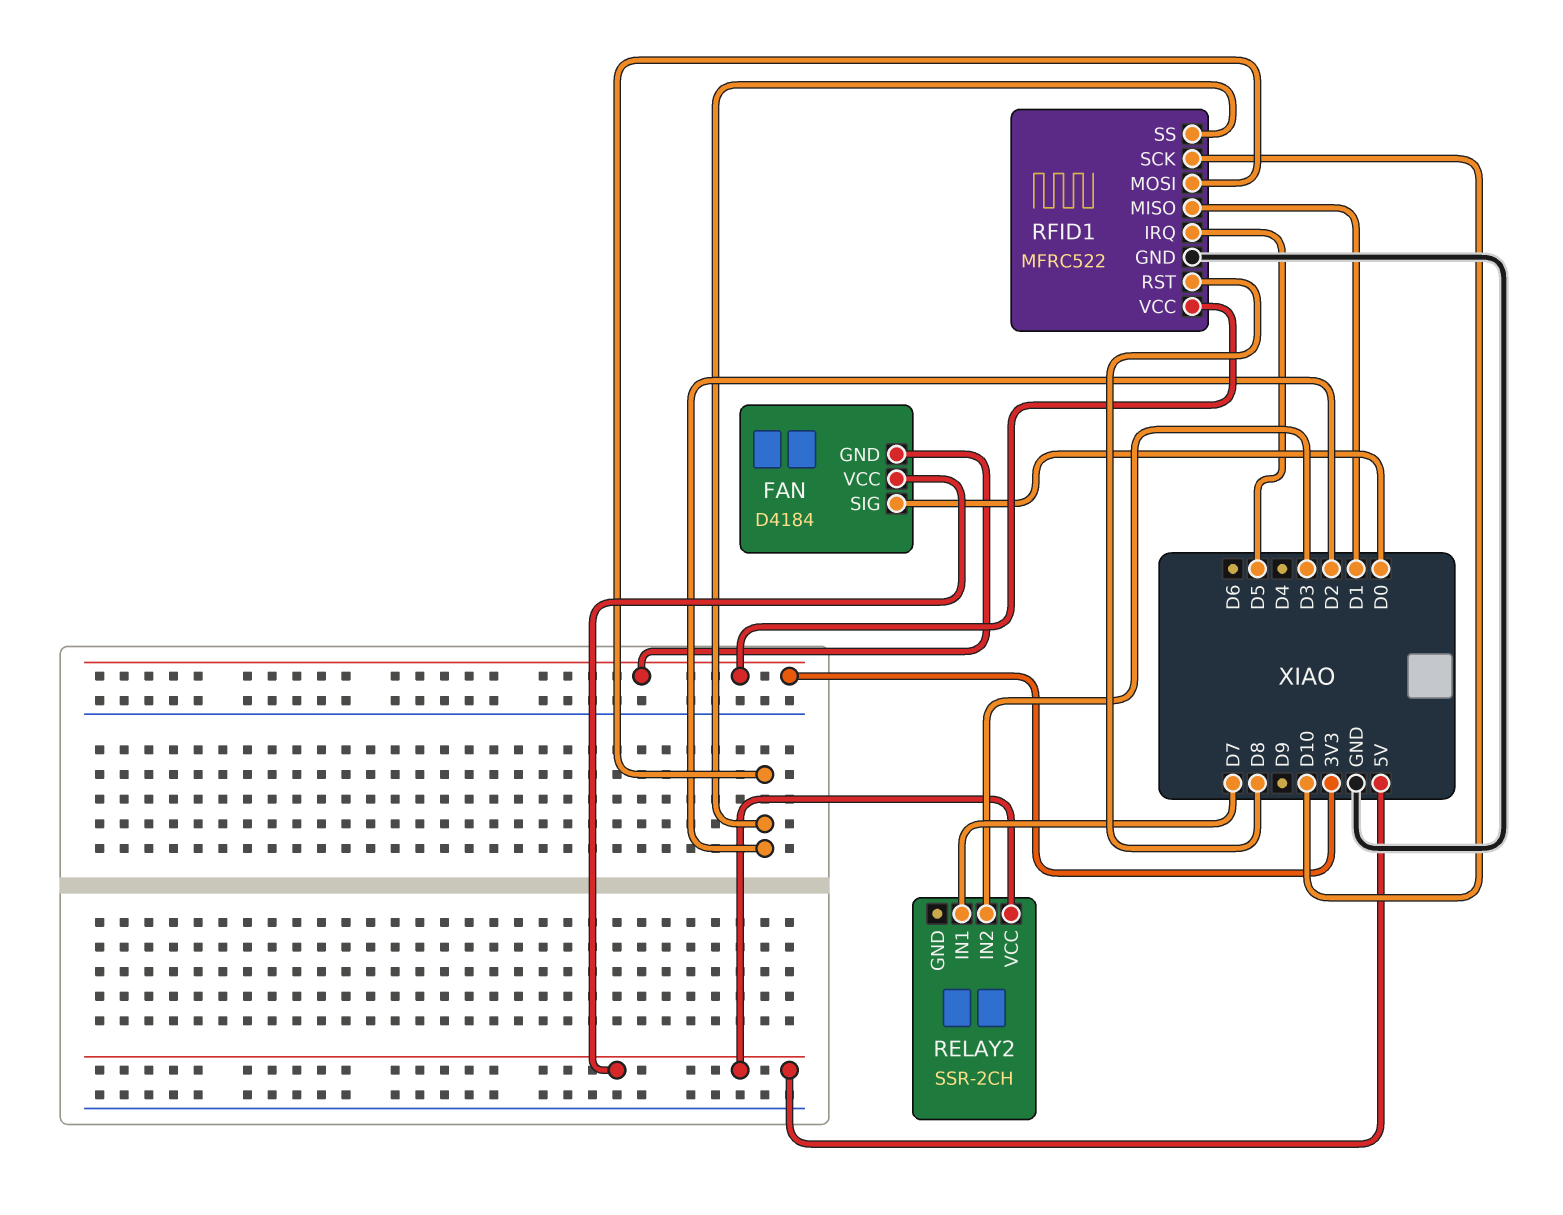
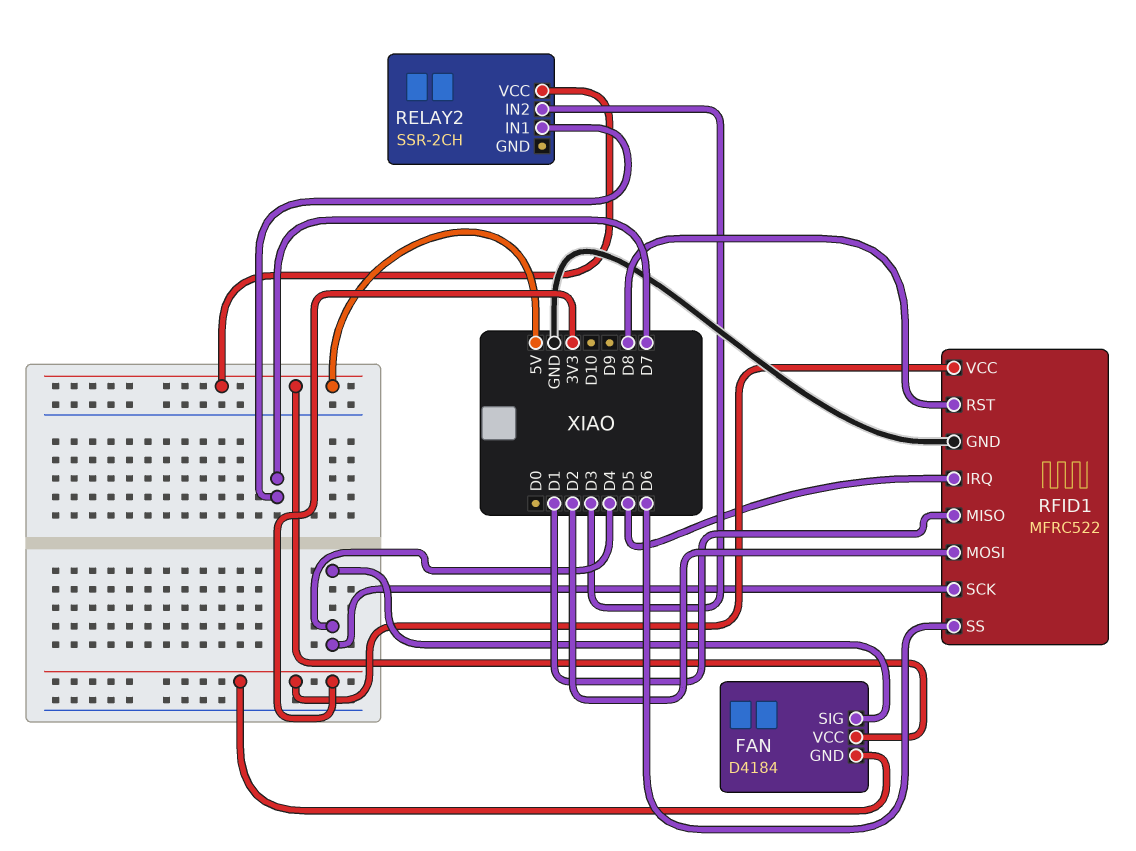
FAN pin SIG: D0 -> D4
RFID1 pin SCK: D10 -> D4
RFID1 pin SS: D2 -> D6

